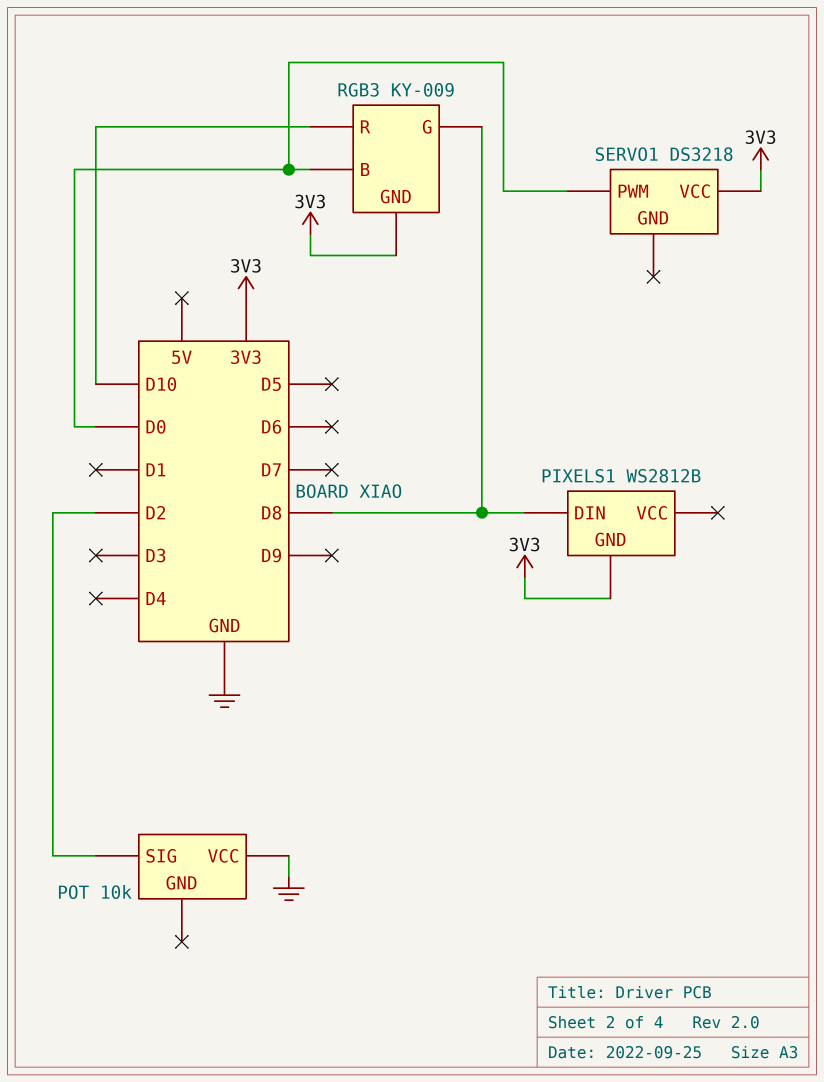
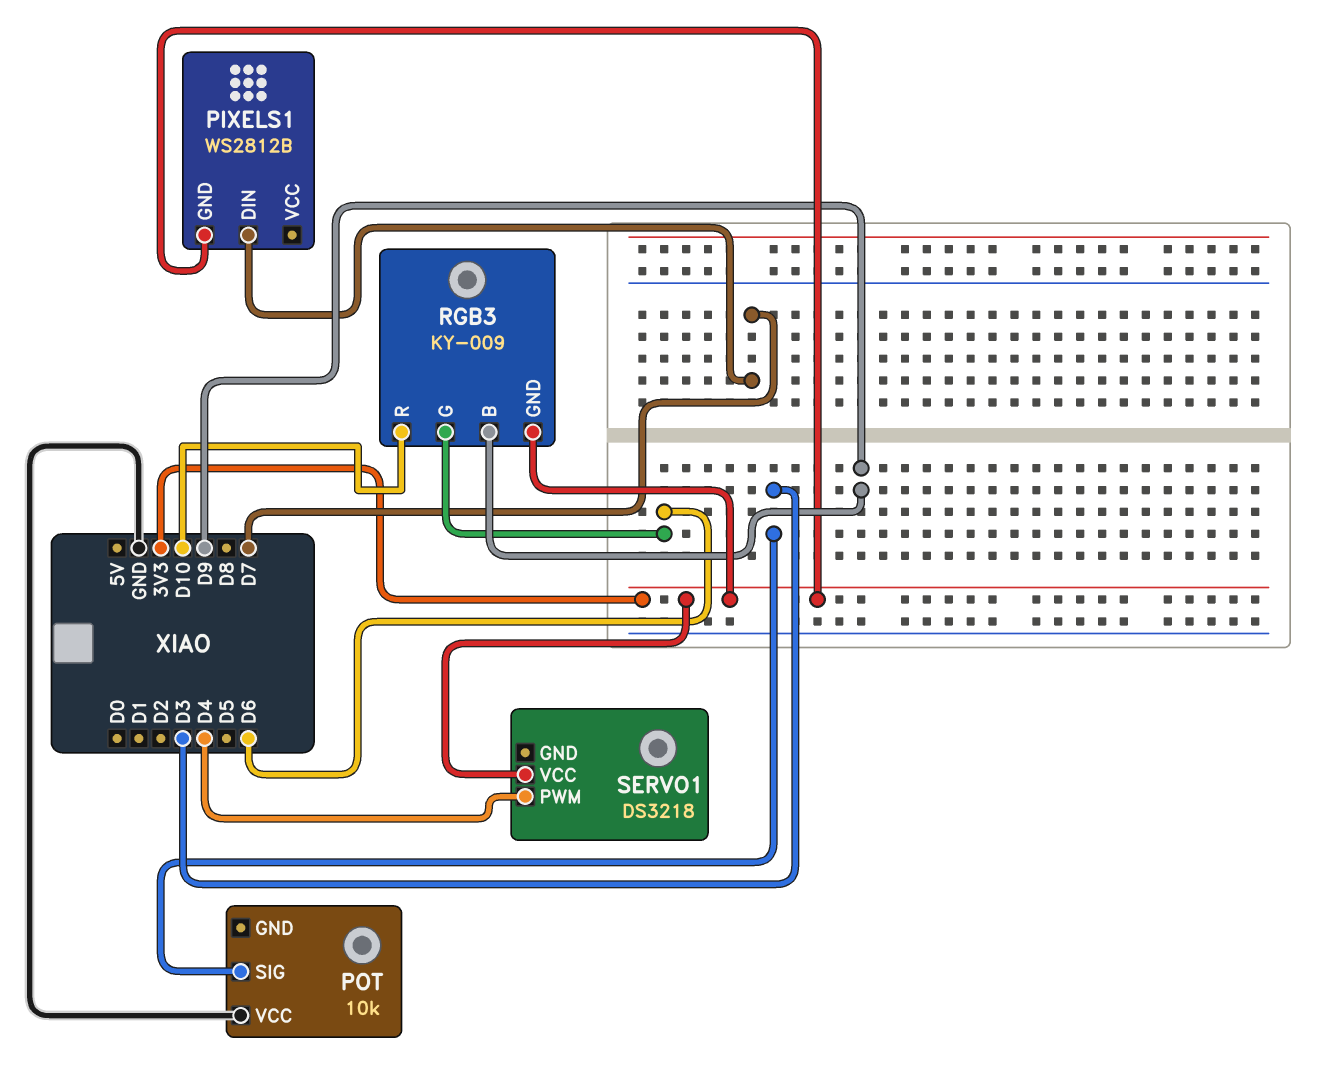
PIXELS1 pin DIN: D8 -> D7
POT pin SIG: D2 -> D3
RGB3 pin B: D0 -> D9
RGB3 pin G: D8 -> D6
SERVO1 pin PWM: D0 -> D4

